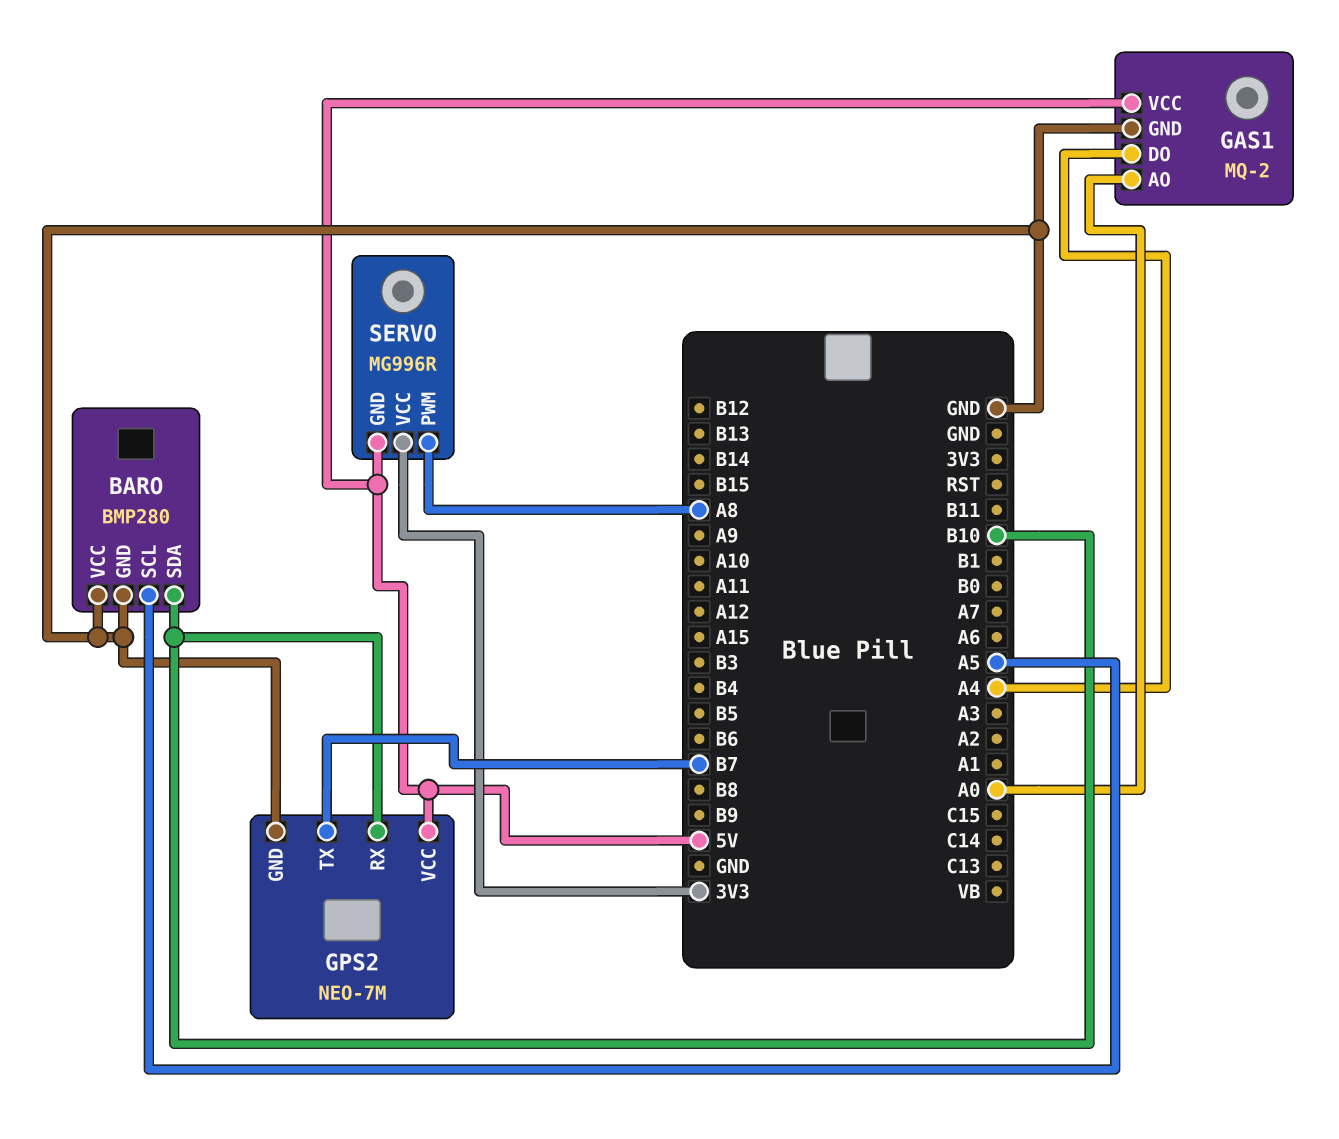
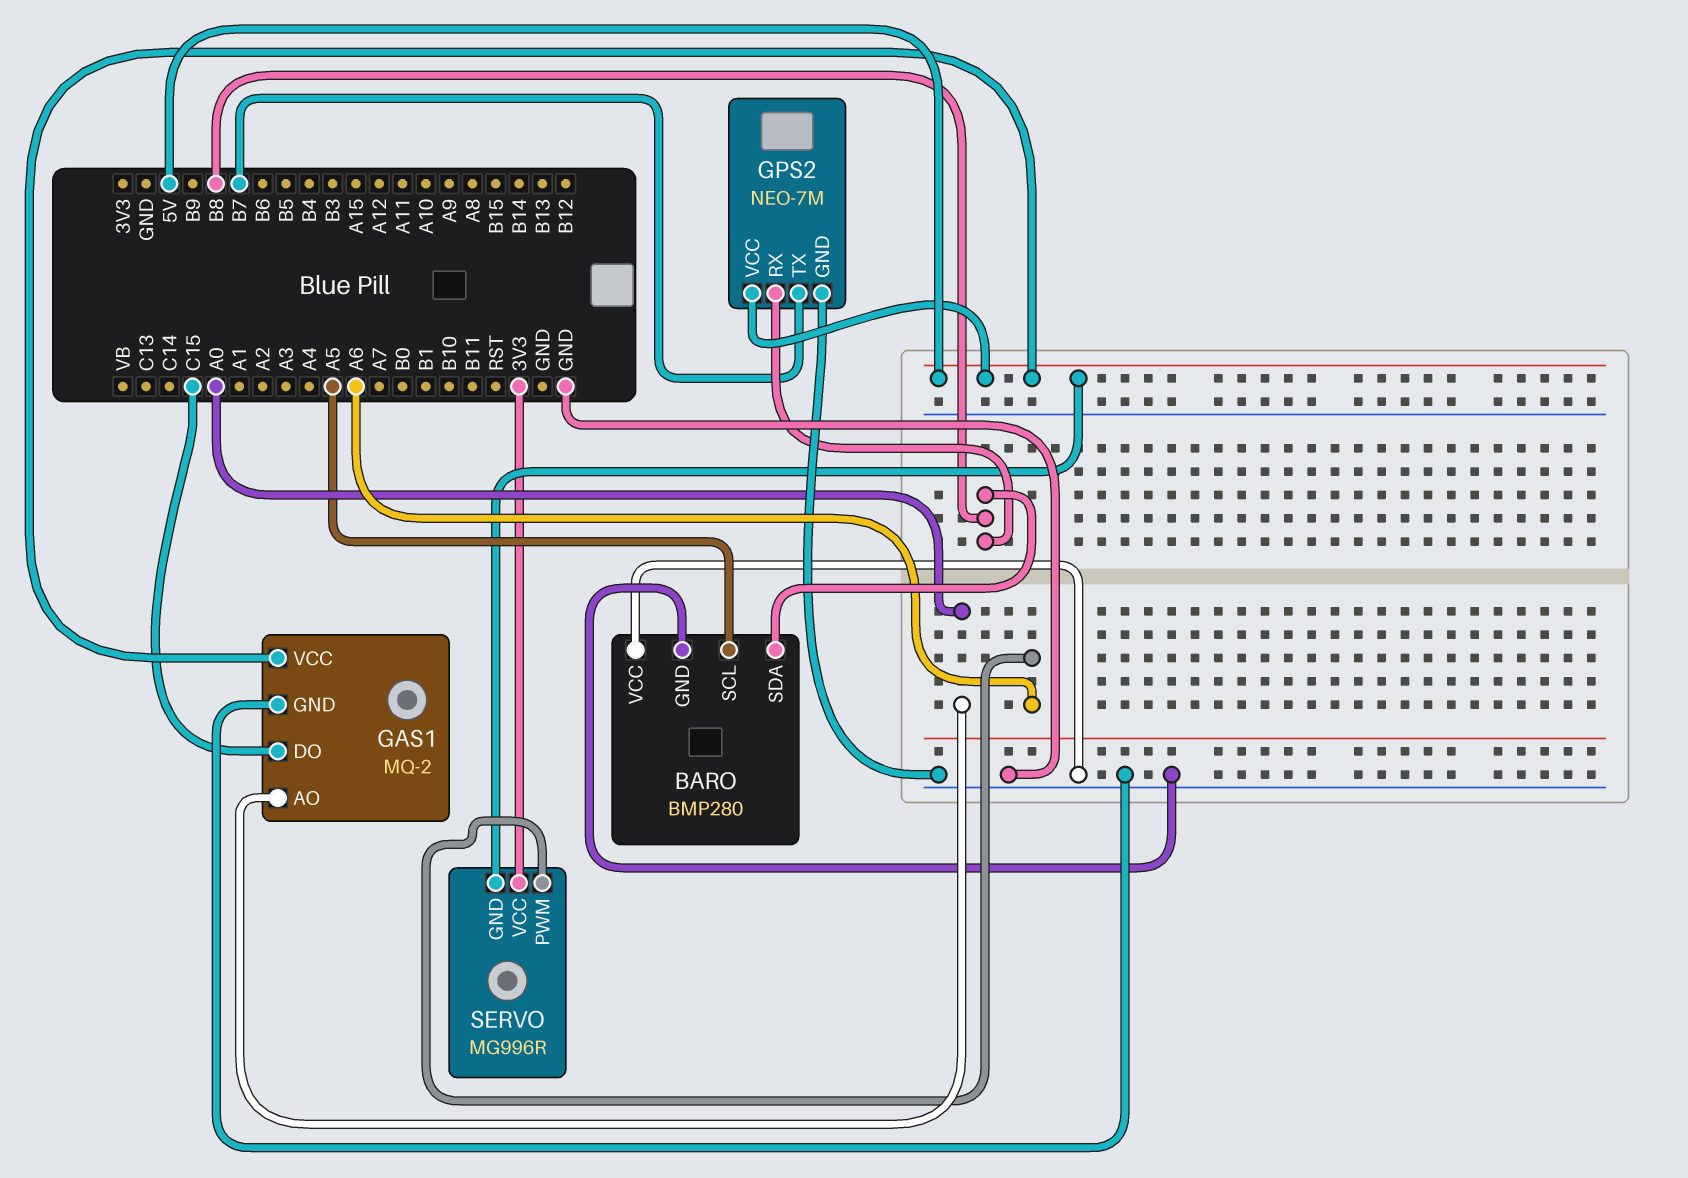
BARO pin SDA: B10 -> B8
GAS1 pin DO: A4 -> C15
GPS2 pin RX: B10 -> B8
SERVO pin PWM: A8 -> A6

